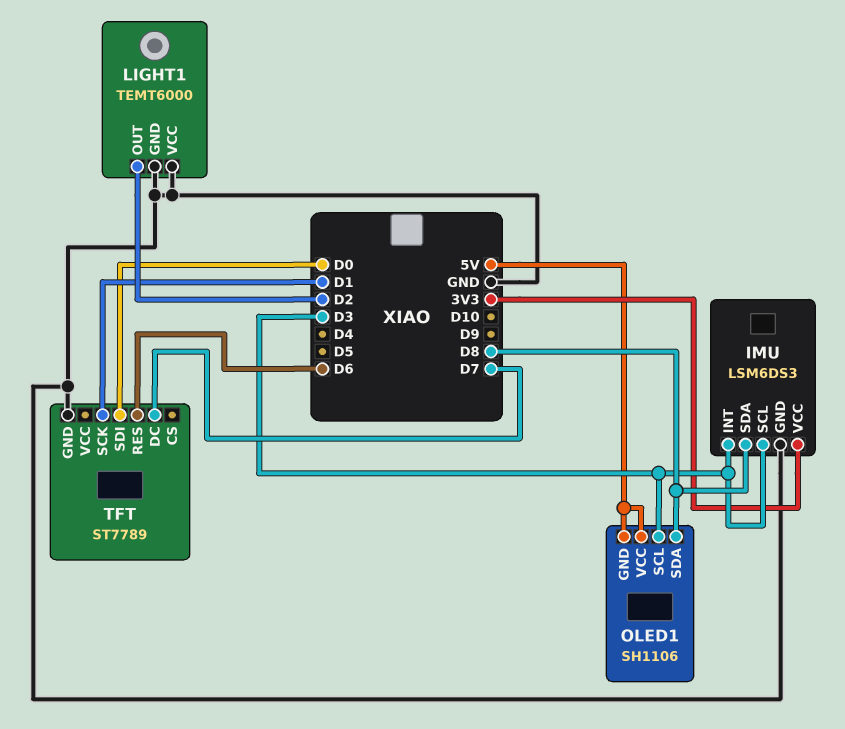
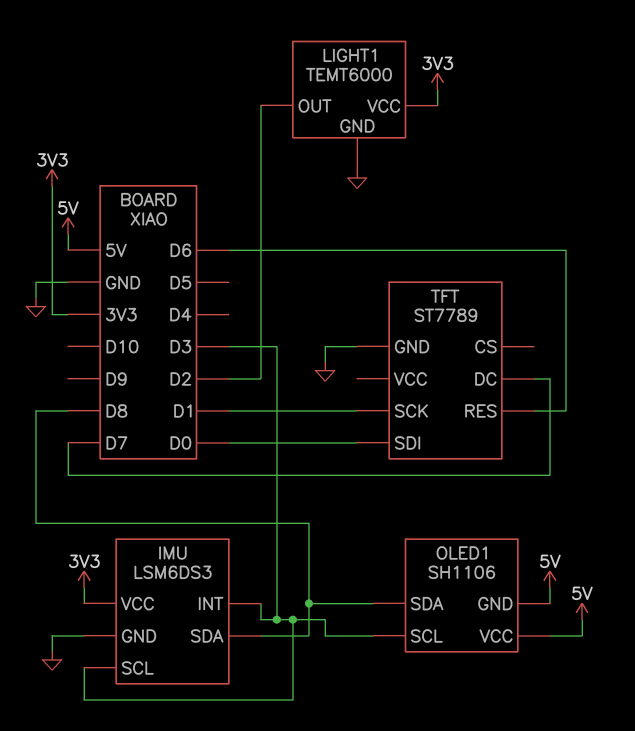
LIGHT1 pin VCC: GND -> 3V3

